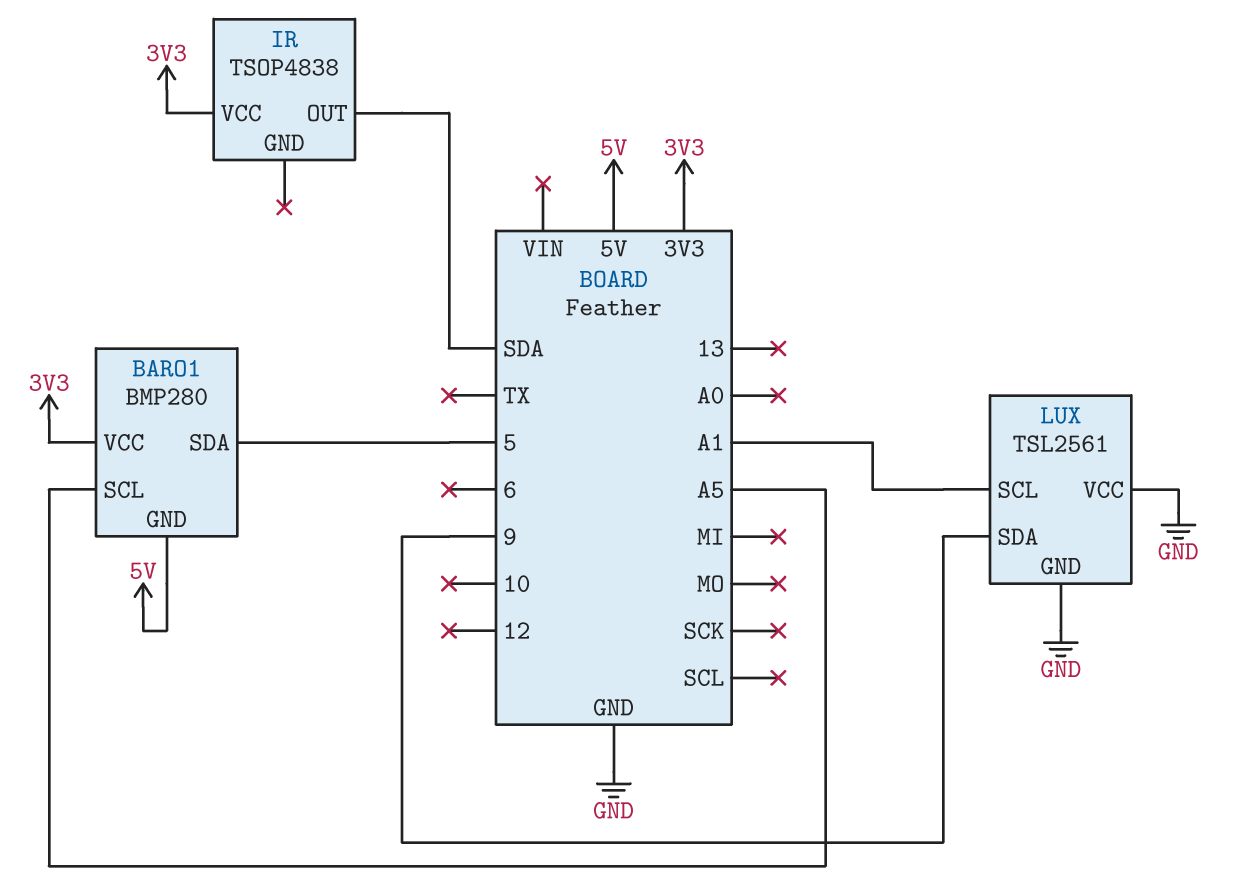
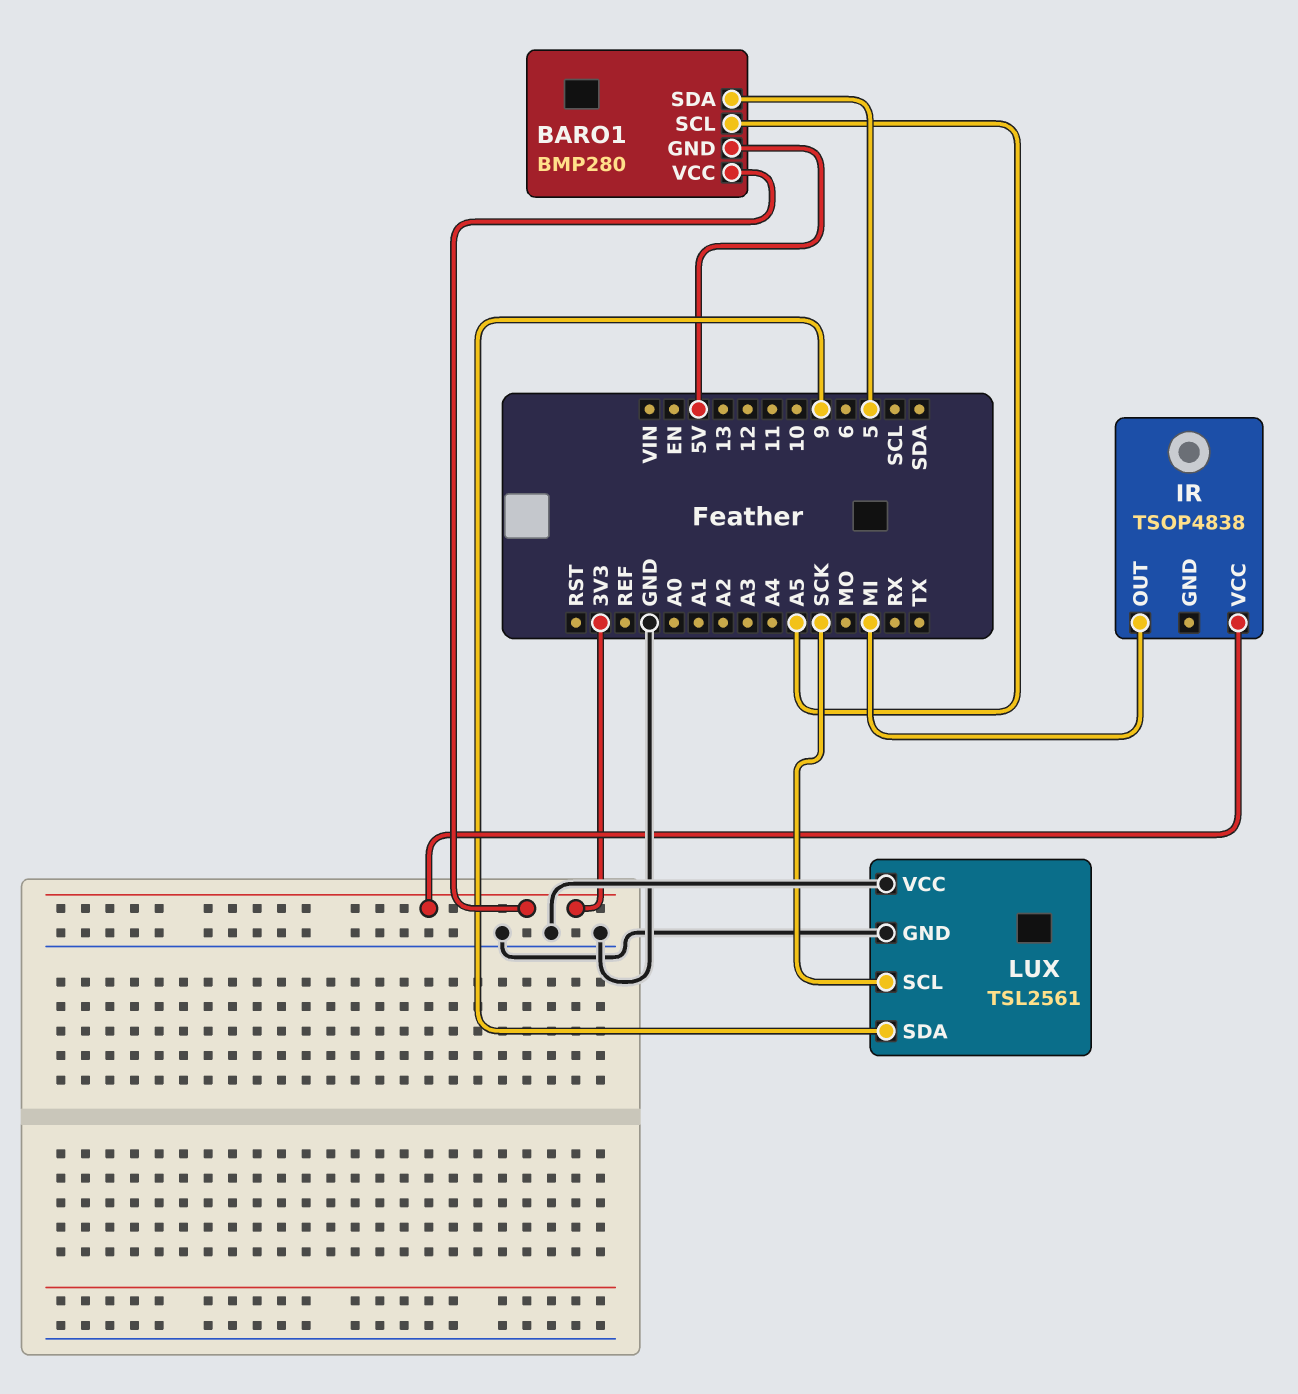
IR pin OUT: SDA -> MI
LUX pin SCL: A1 -> SCK

